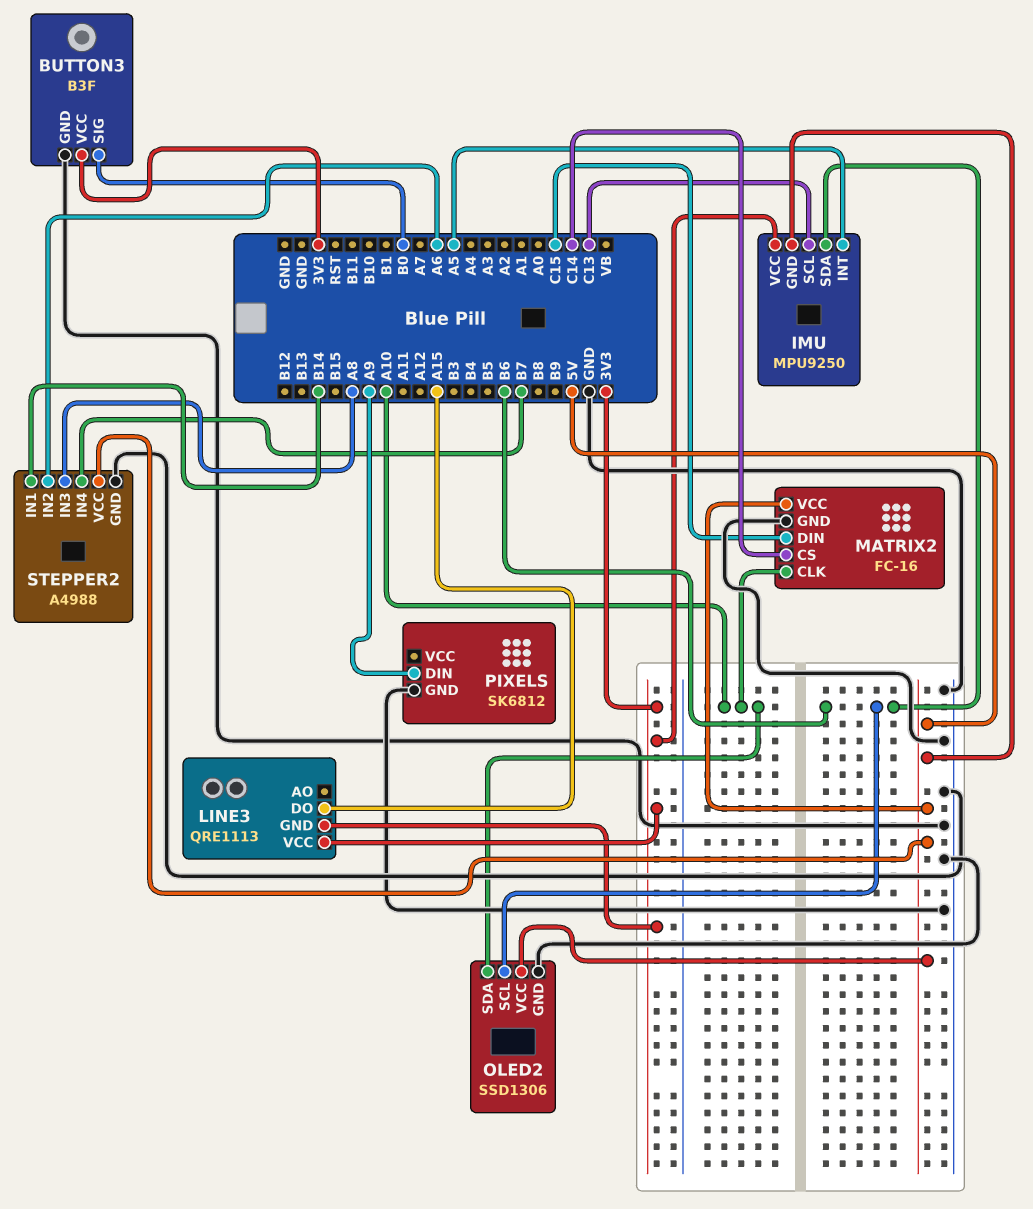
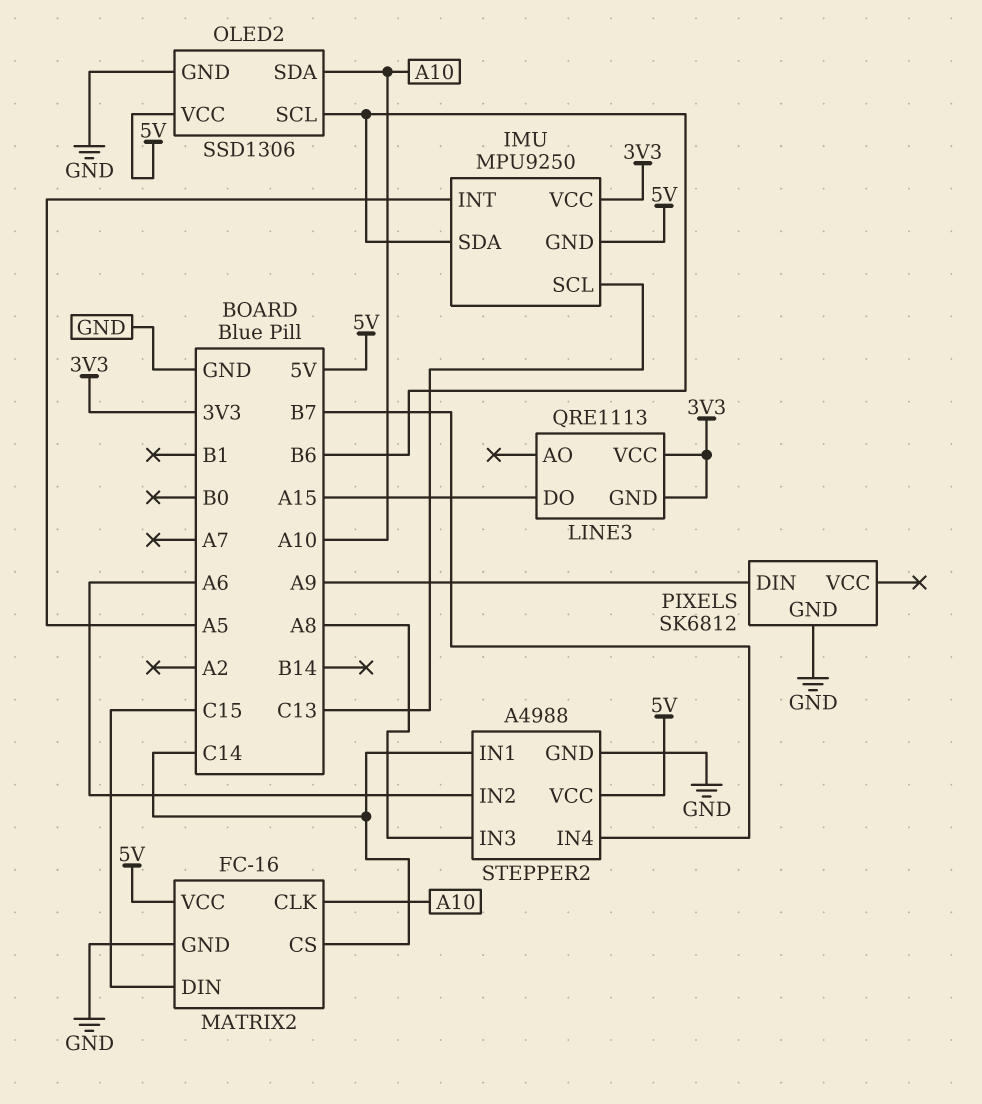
BUTTON3: B3F -> none
BUTTON3 pin GND: GND -> none
BUTTON3 pin SIG: B0 -> none
BUTTON3 pin VCC: 3V3 -> none
STEPPER2 pin IN1: B14 -> C14

